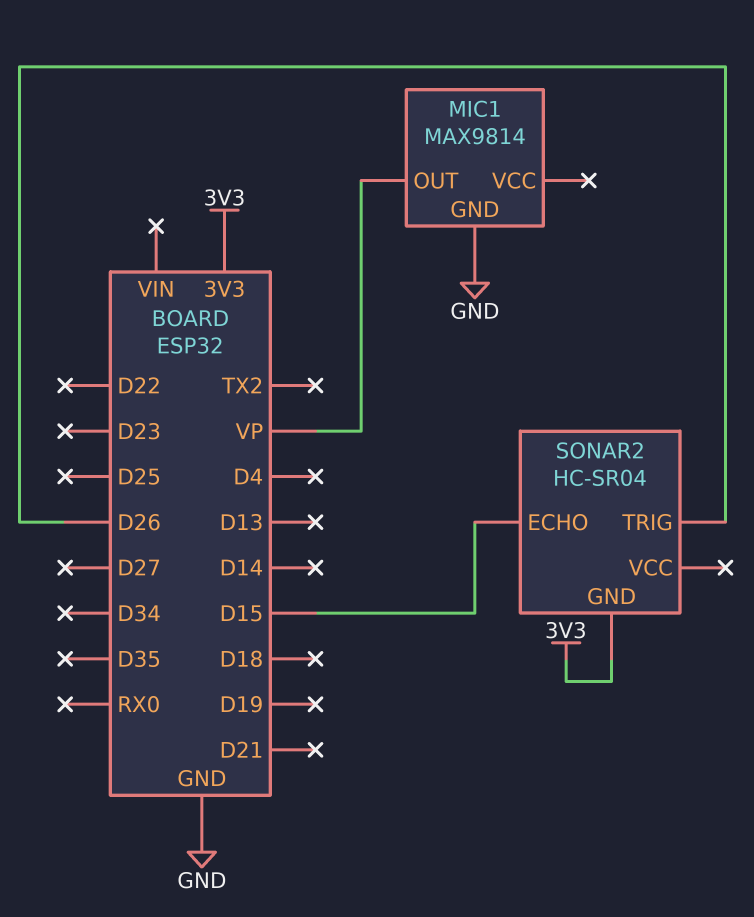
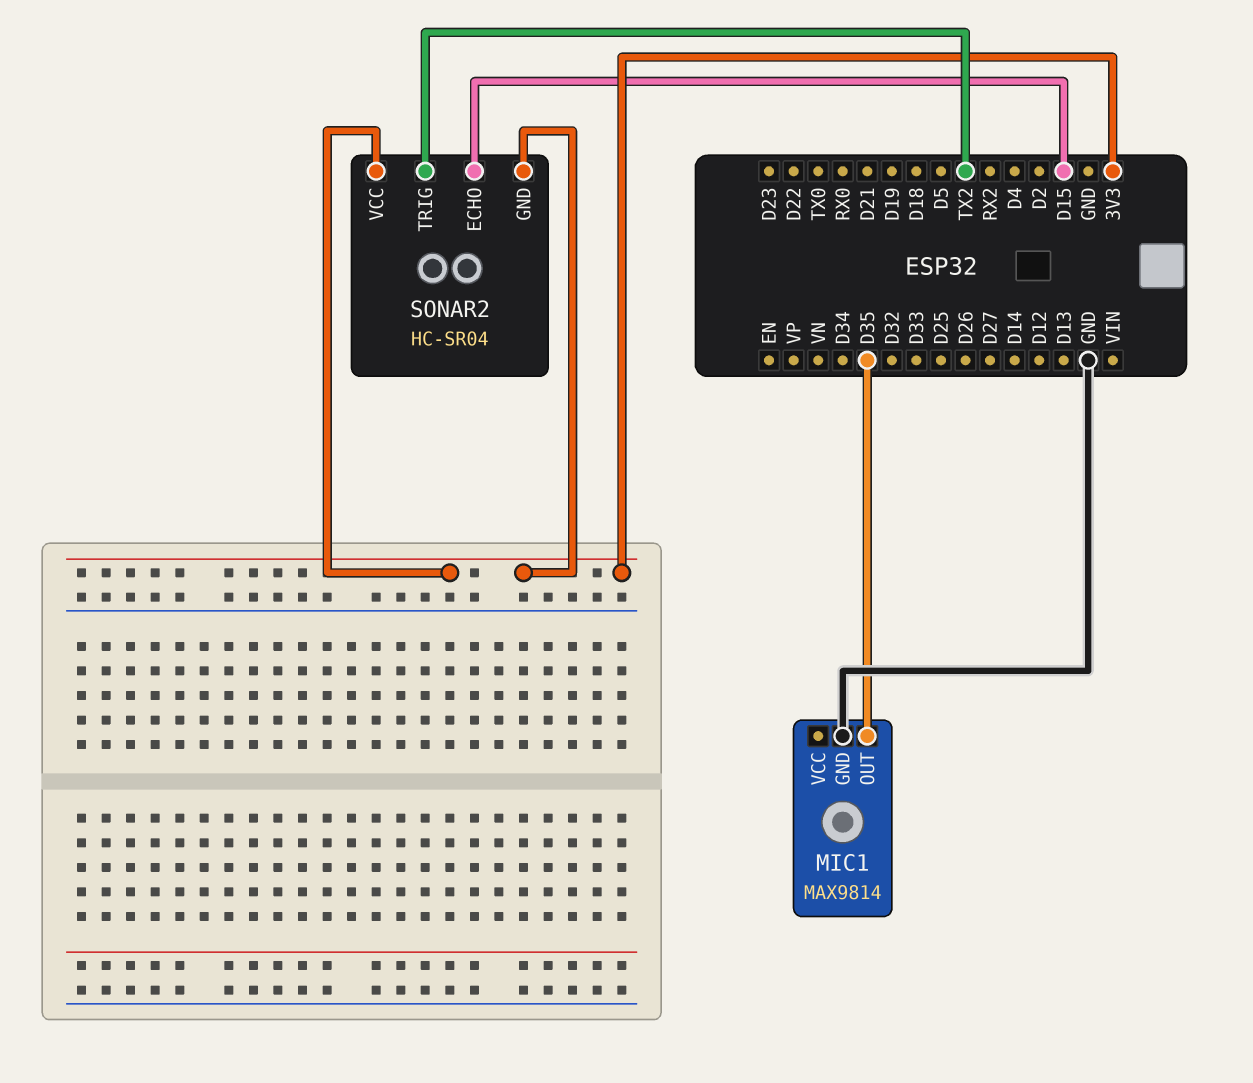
MIC1 pin OUT: VP -> D35
SONAR2 pin TRIG: D26 -> TX2
SONAR2 pin VCC: none -> 3V3

